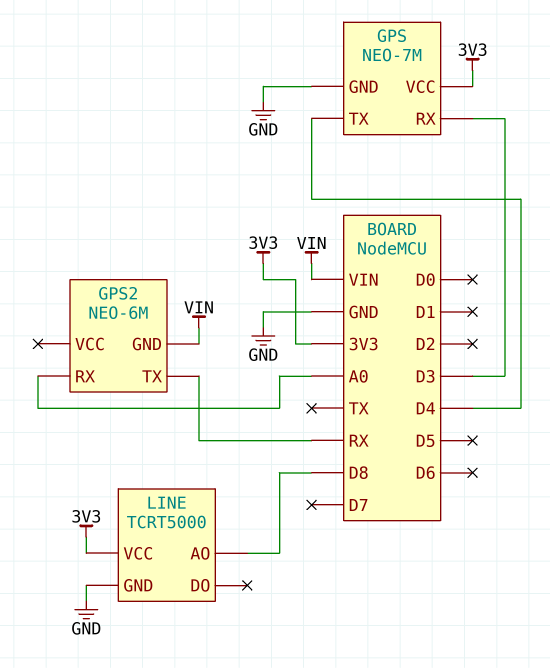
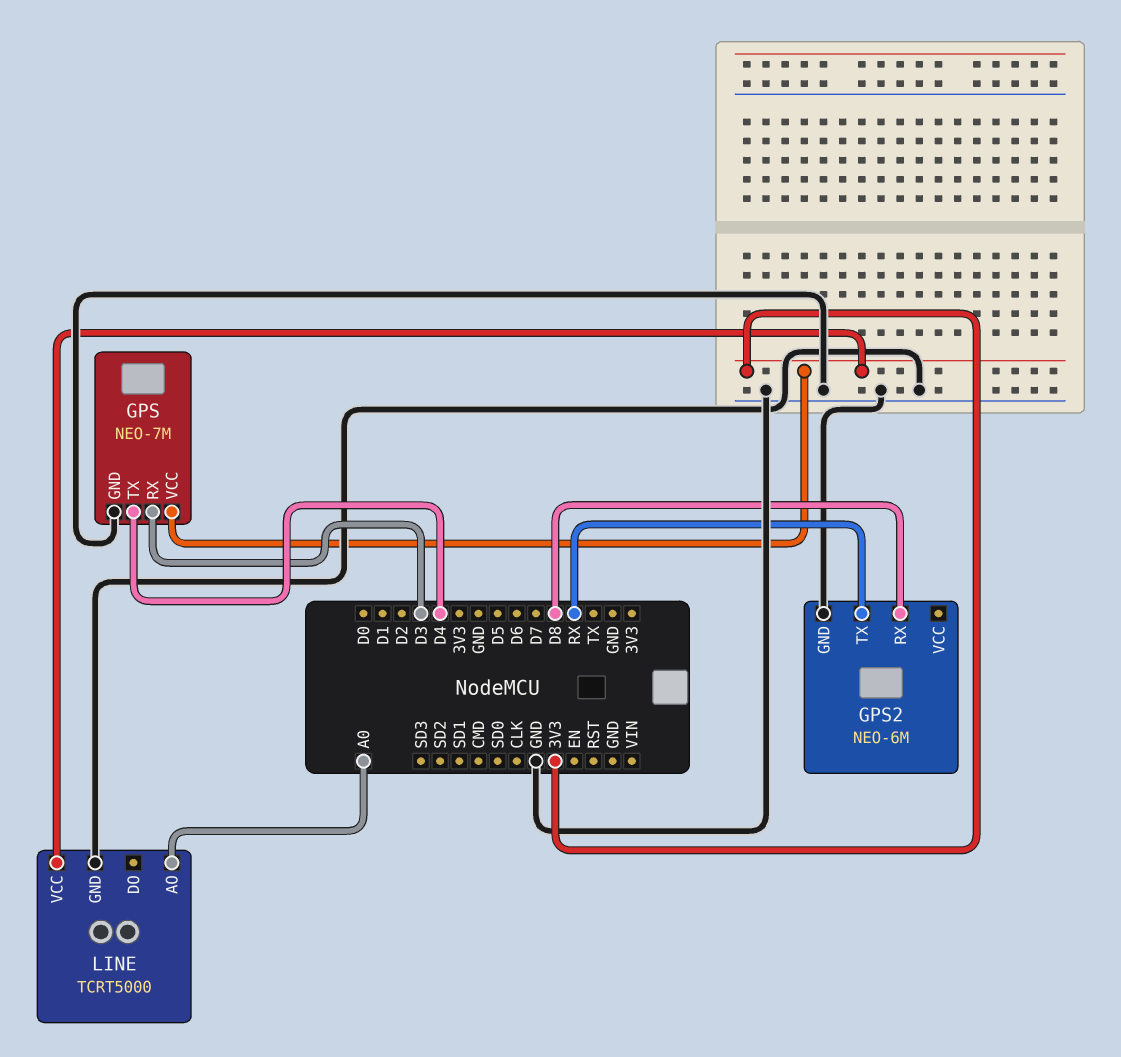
GPS2 pin GND: VIN -> GND
GPS2 pin RX: A0 -> D8
LINE pin AO: D8 -> A0

